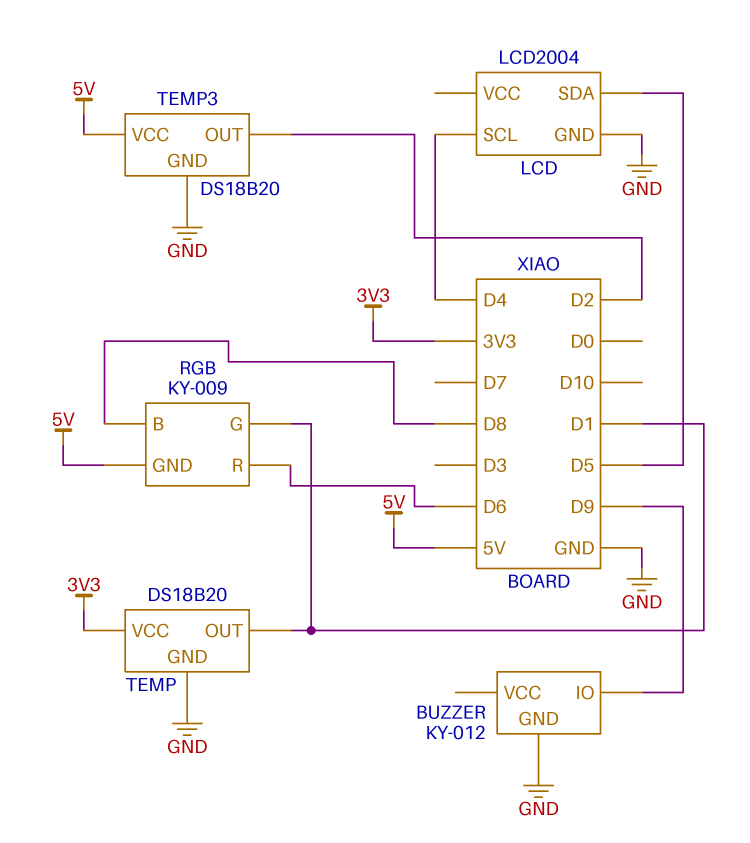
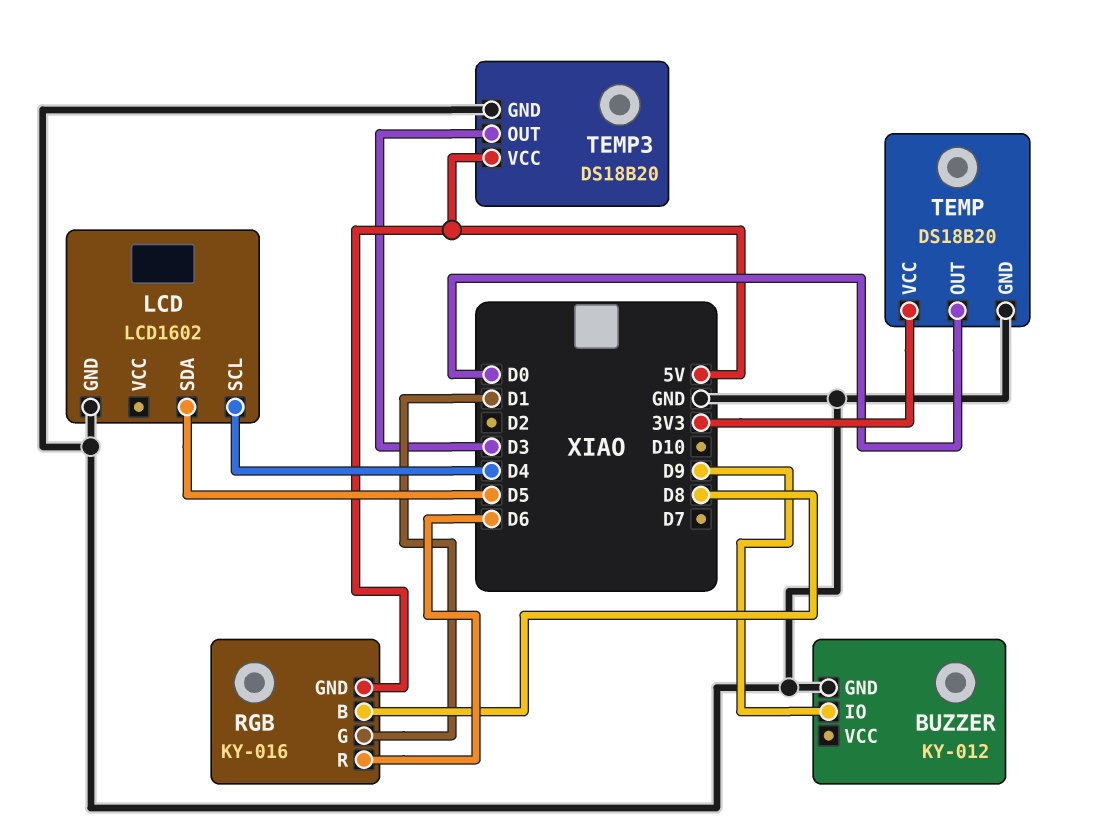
LCD: LCD2004 -> LCD1602
RGB: KY-009 -> KY-016
TEMP pin OUT: D1 -> D0
TEMP3 pin OUT: D2 -> D3

